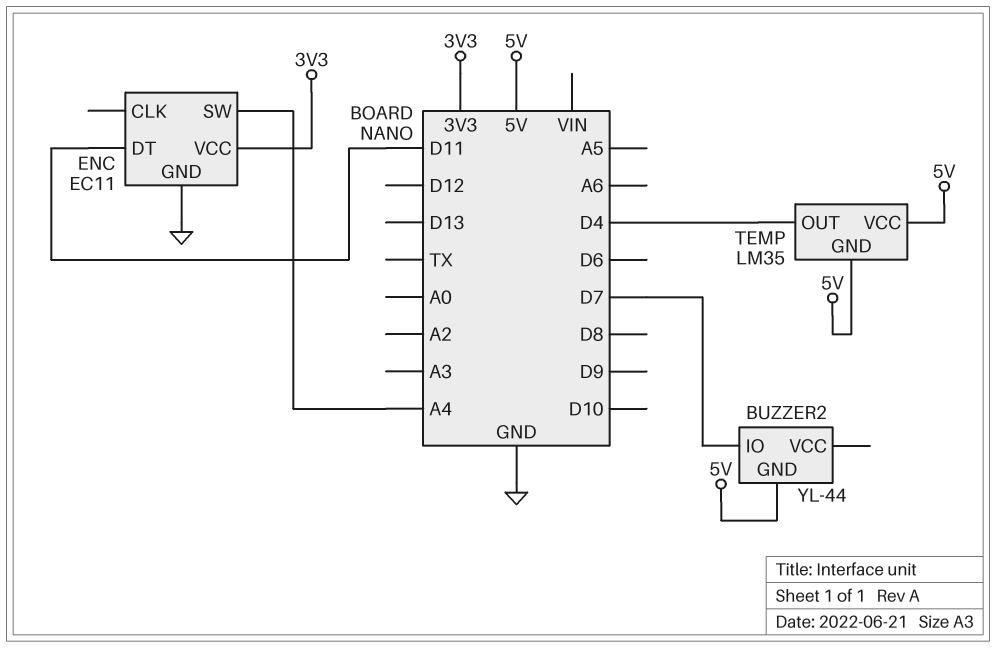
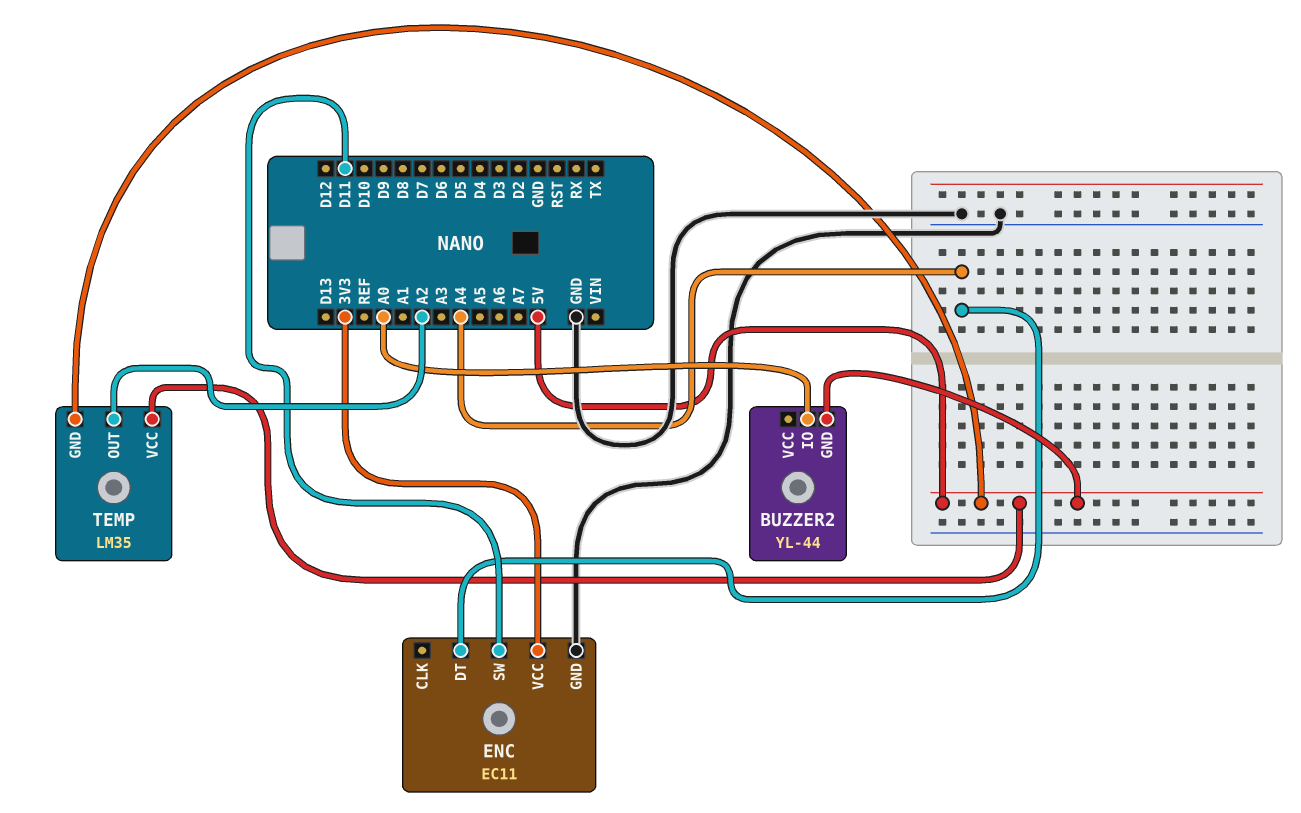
BUZZER2 pin IO: D7 -> A0
ENC pin DT: D11 -> A4
ENC pin SW: A4 -> D11
TEMP pin OUT: D4 -> A2

